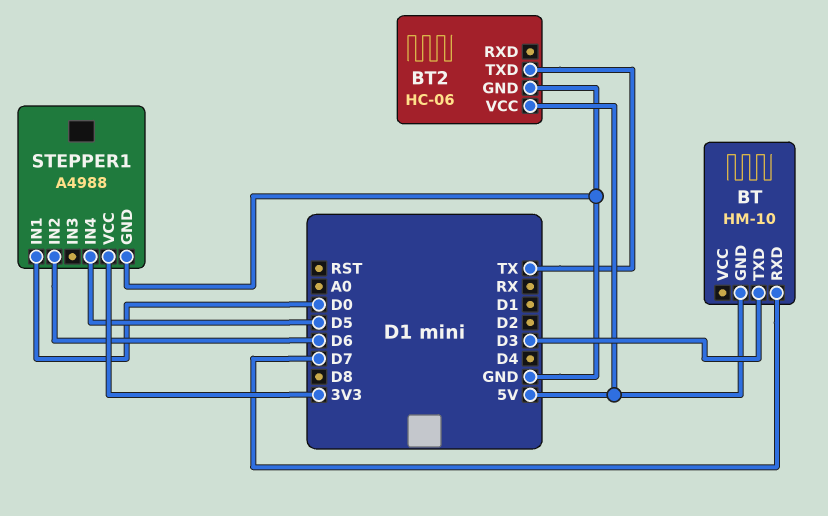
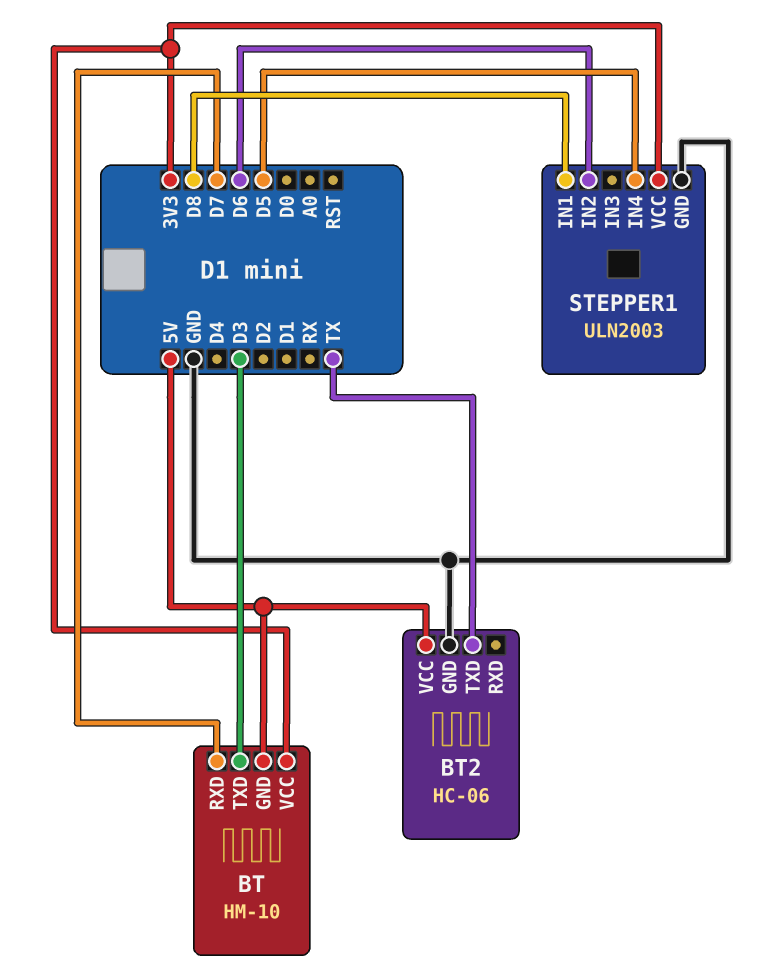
BT pin VCC: none -> 3V3
STEPPER1: A4988 -> ULN2003
STEPPER1 pin IN1: D0 -> D8

